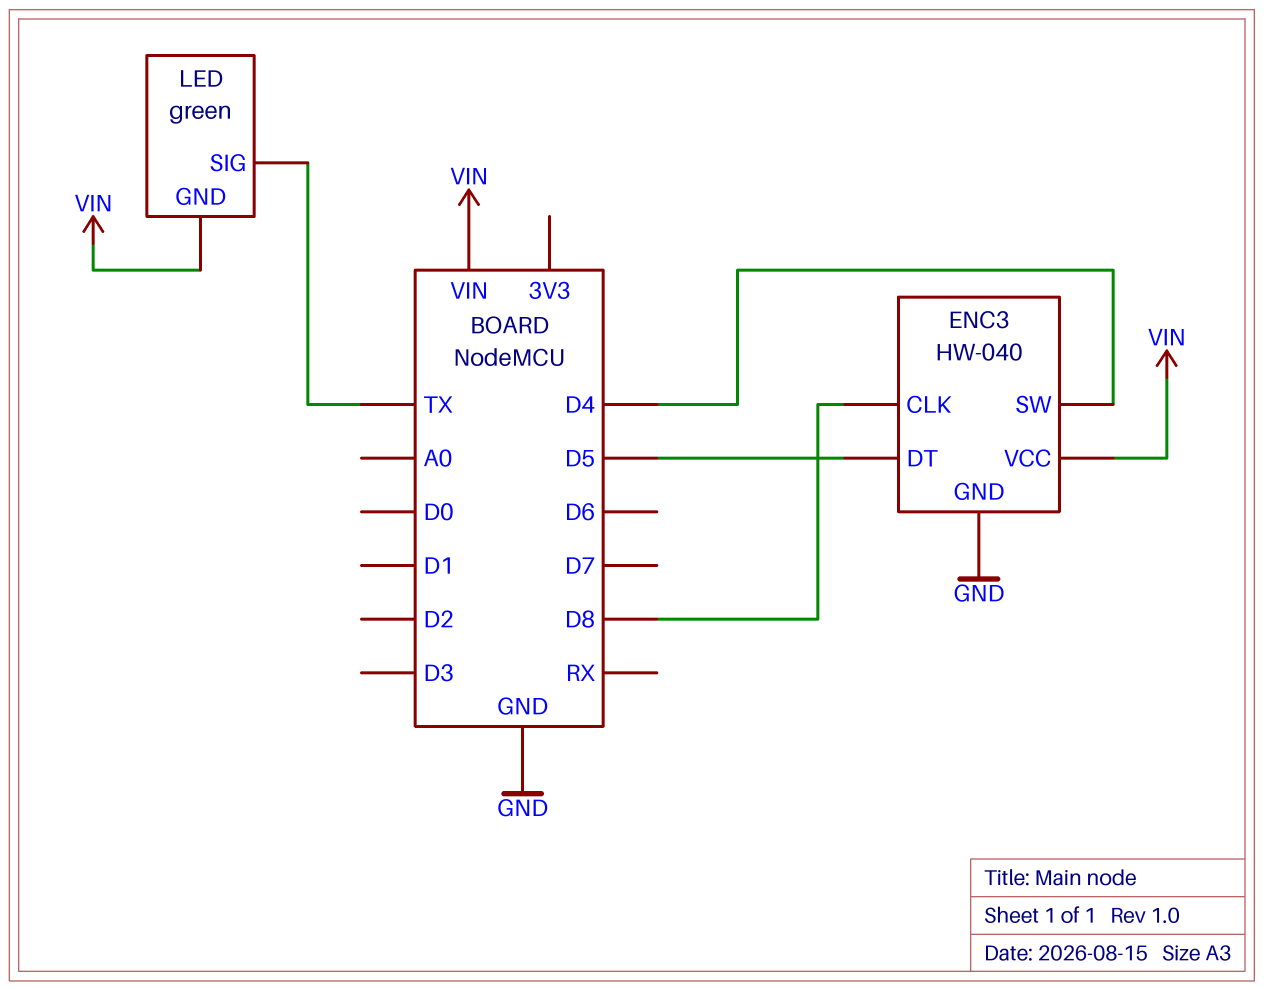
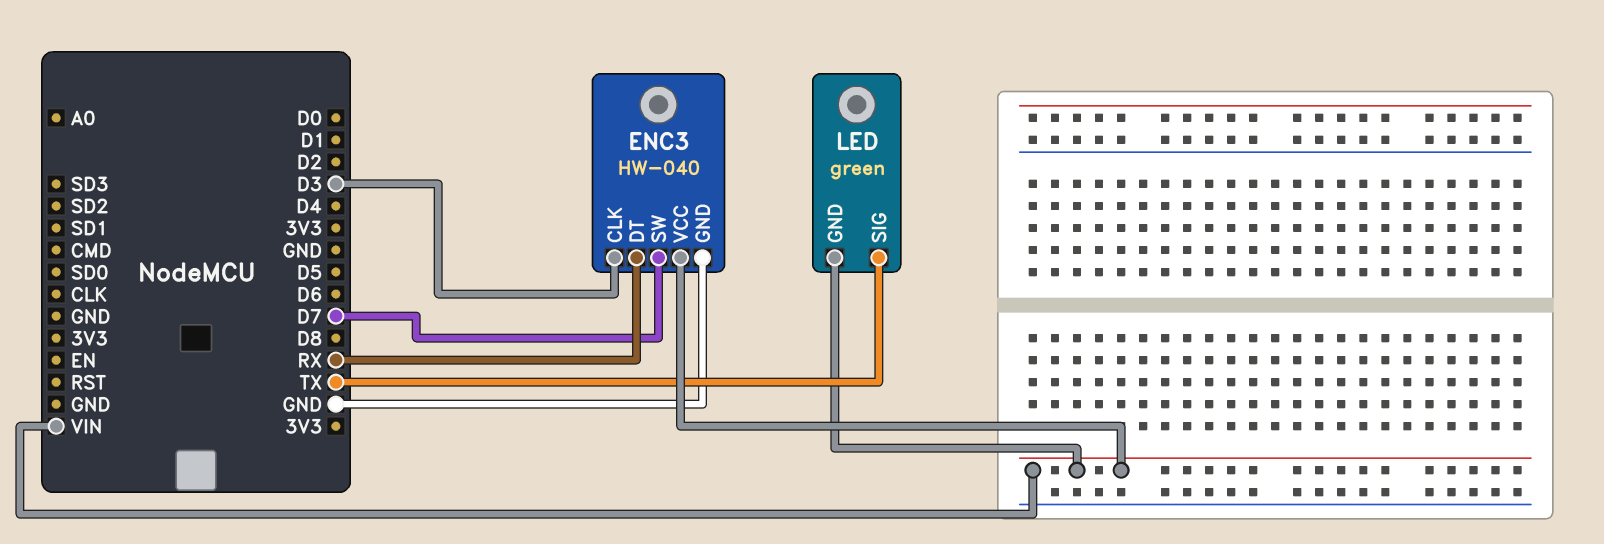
ENC3 pin CLK: D8 -> D3
ENC3 pin DT: D5 -> RX
ENC3 pin SW: D4 -> D7

